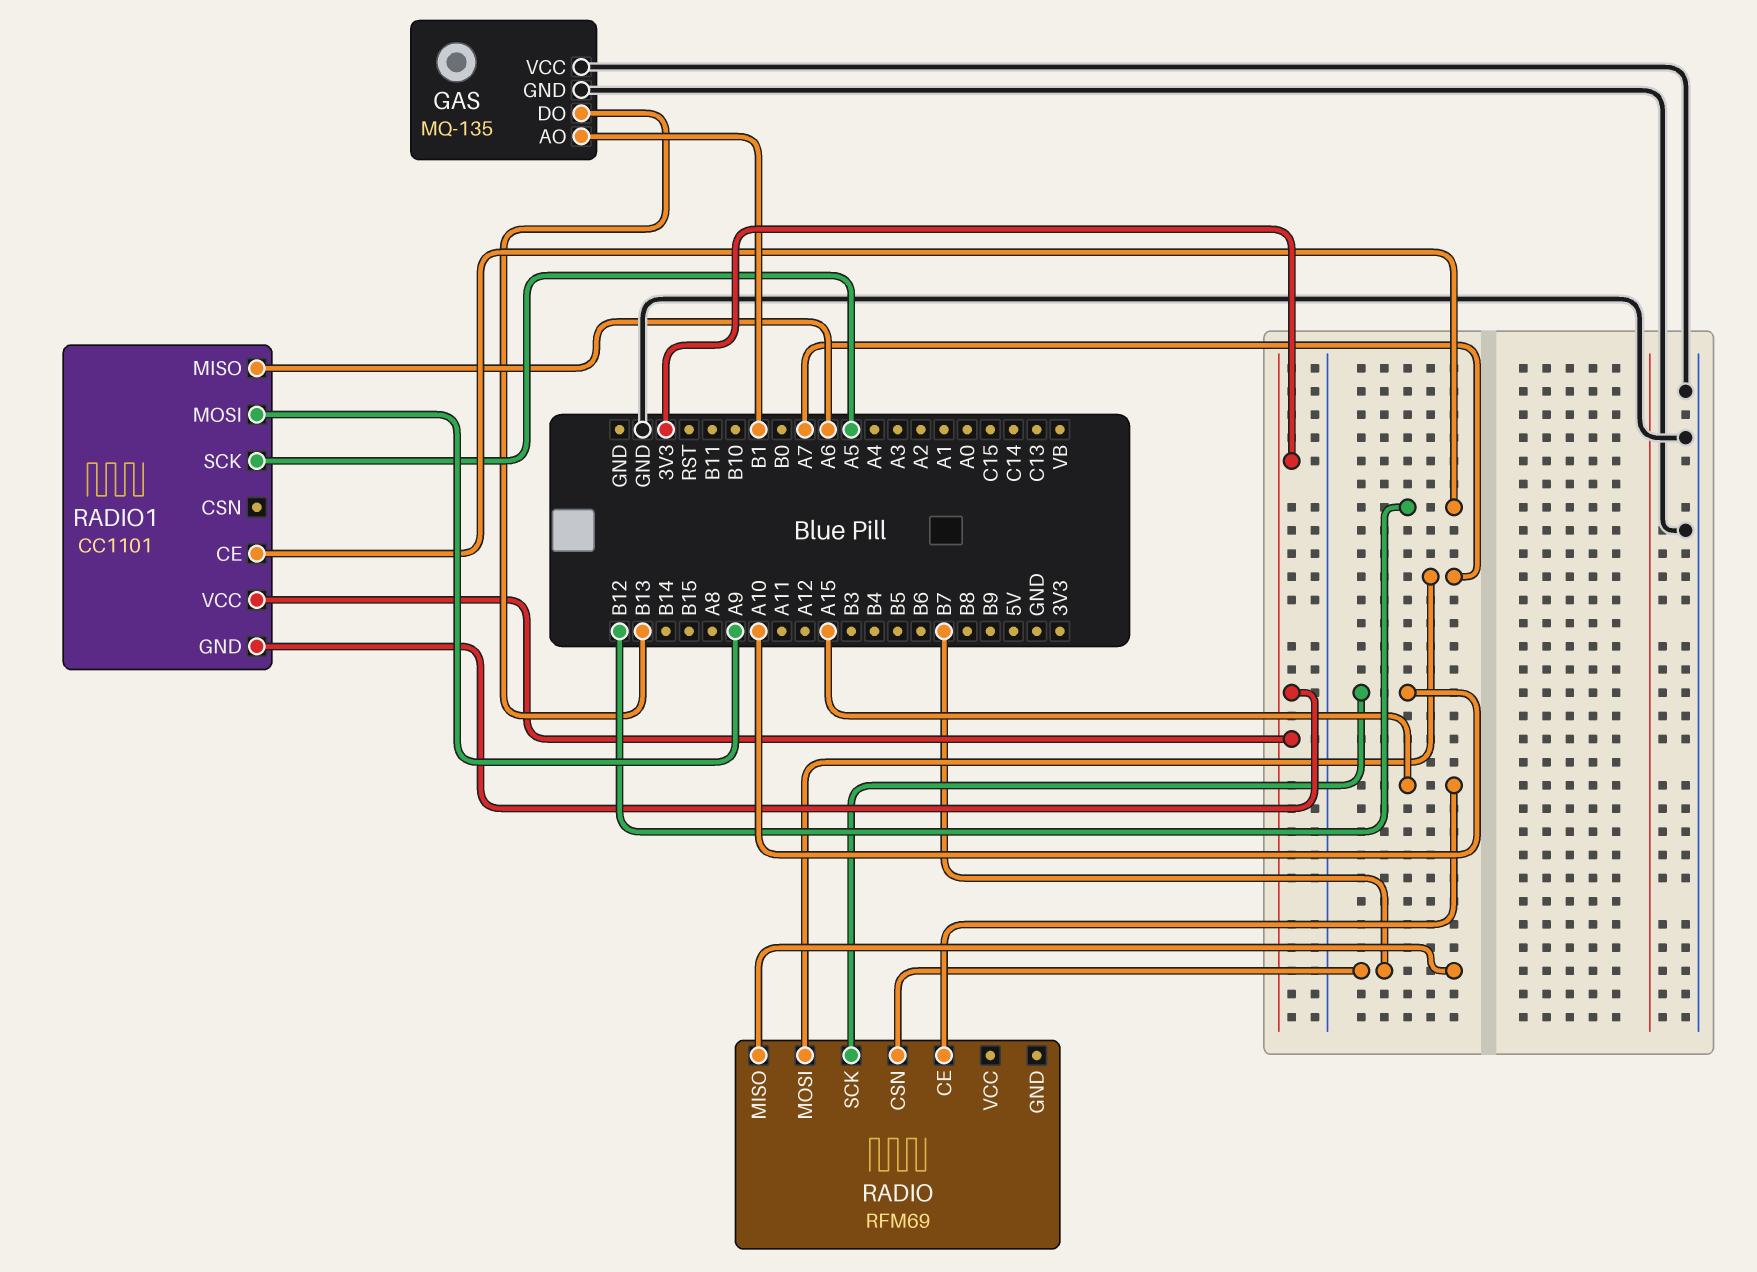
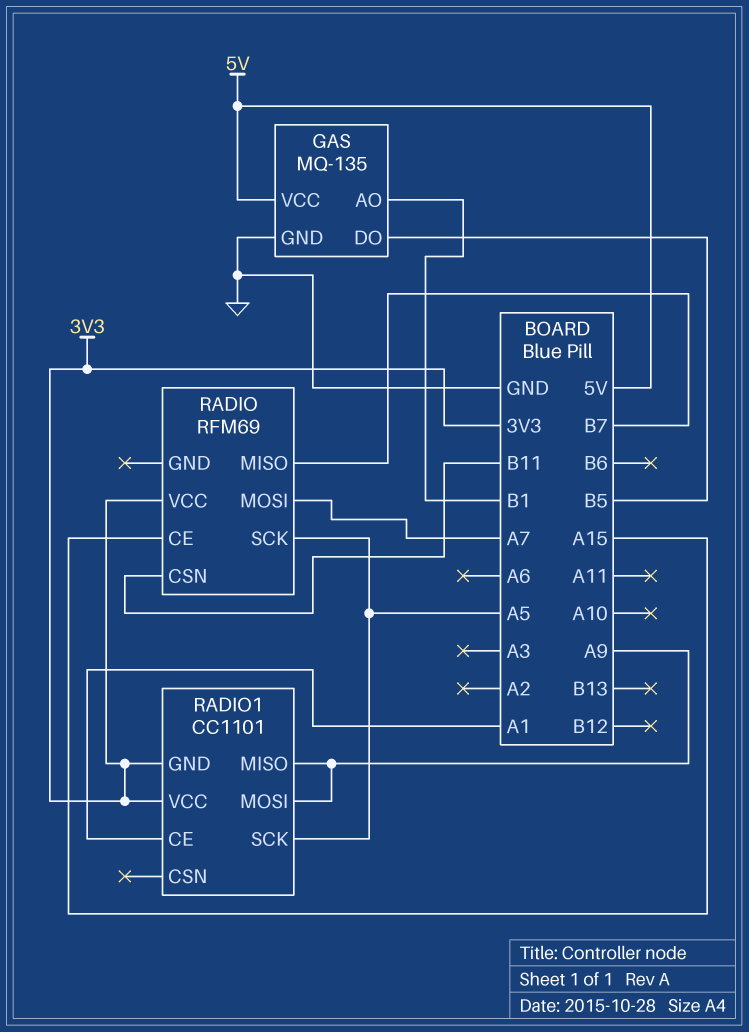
GAS pin DO: B13 -> B5
GAS pin VCC: GND -> 5V
RADIO pin CSN: B7 -> B11
RADIO pin SCK: A10 -> A5
RADIO pin VCC: none -> 3V3
RADIO1 pin CE: B12 -> A1
RADIO1 pin MISO: A6 -> A9

